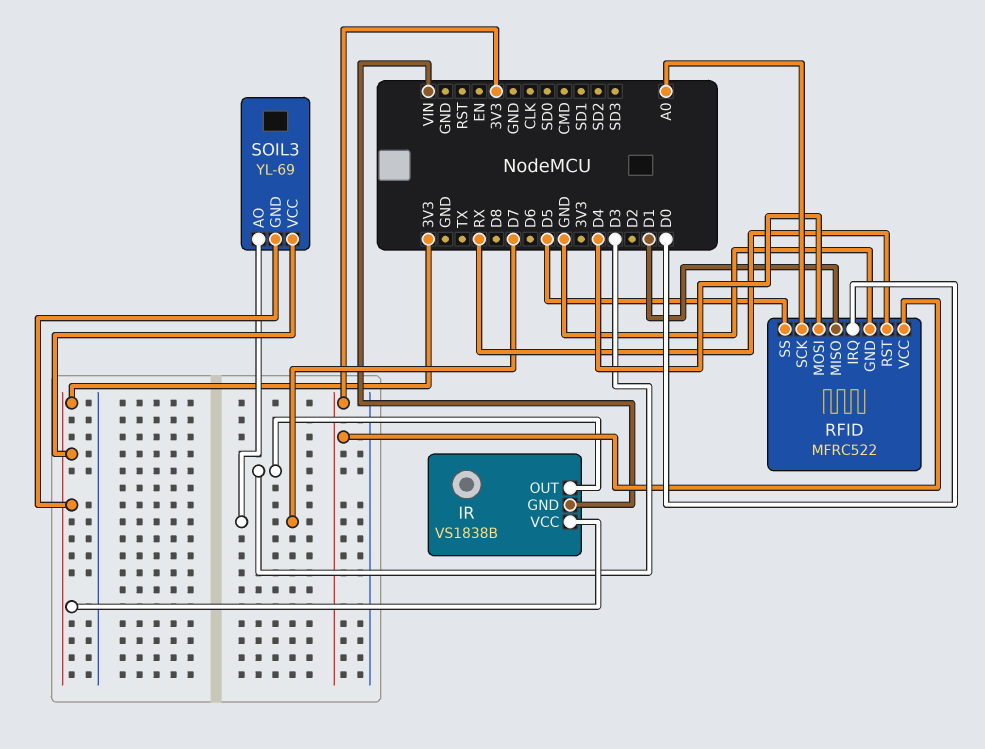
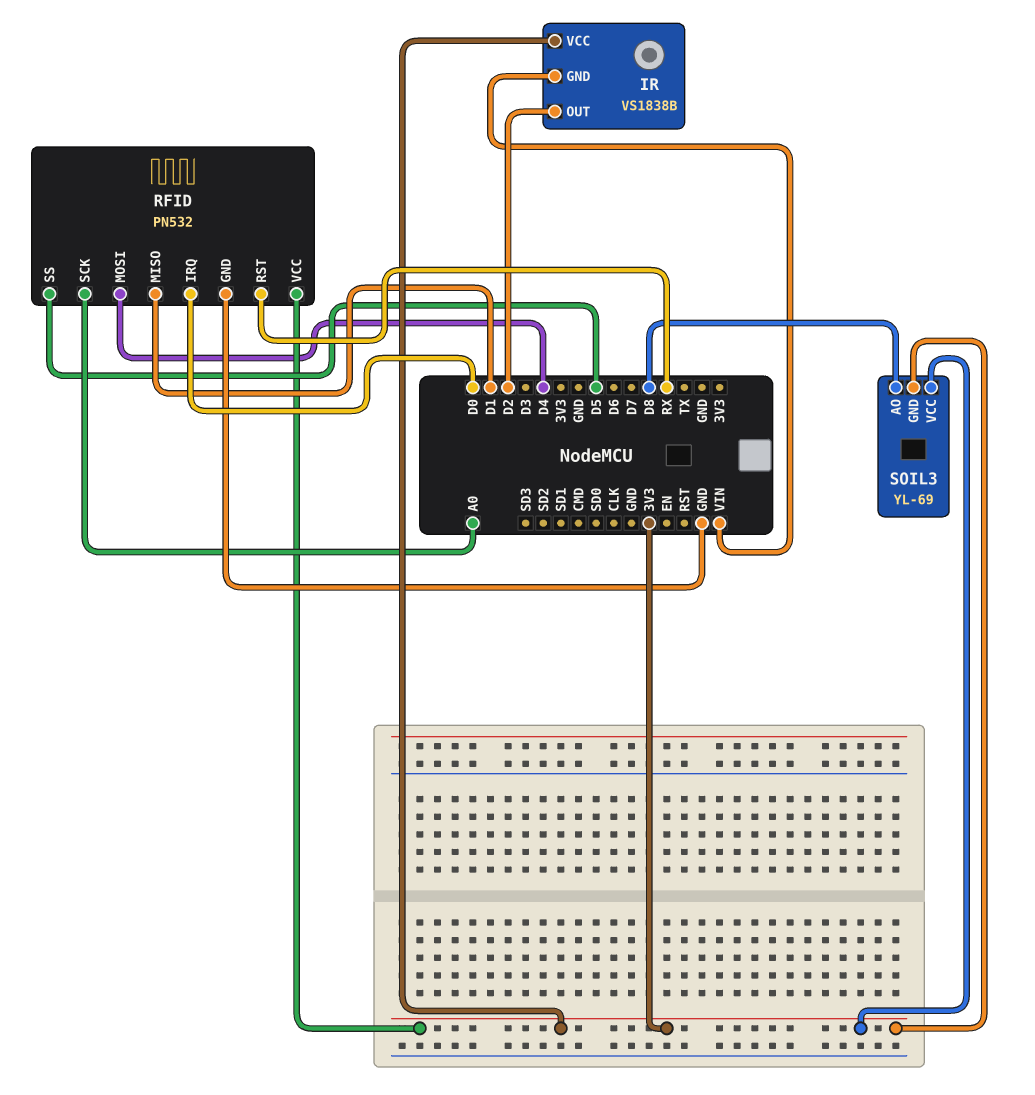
IR pin OUT: D3 -> D2
RFID: MFRC522 -> PN532
SOIL3 pin AO: D7 -> D8

